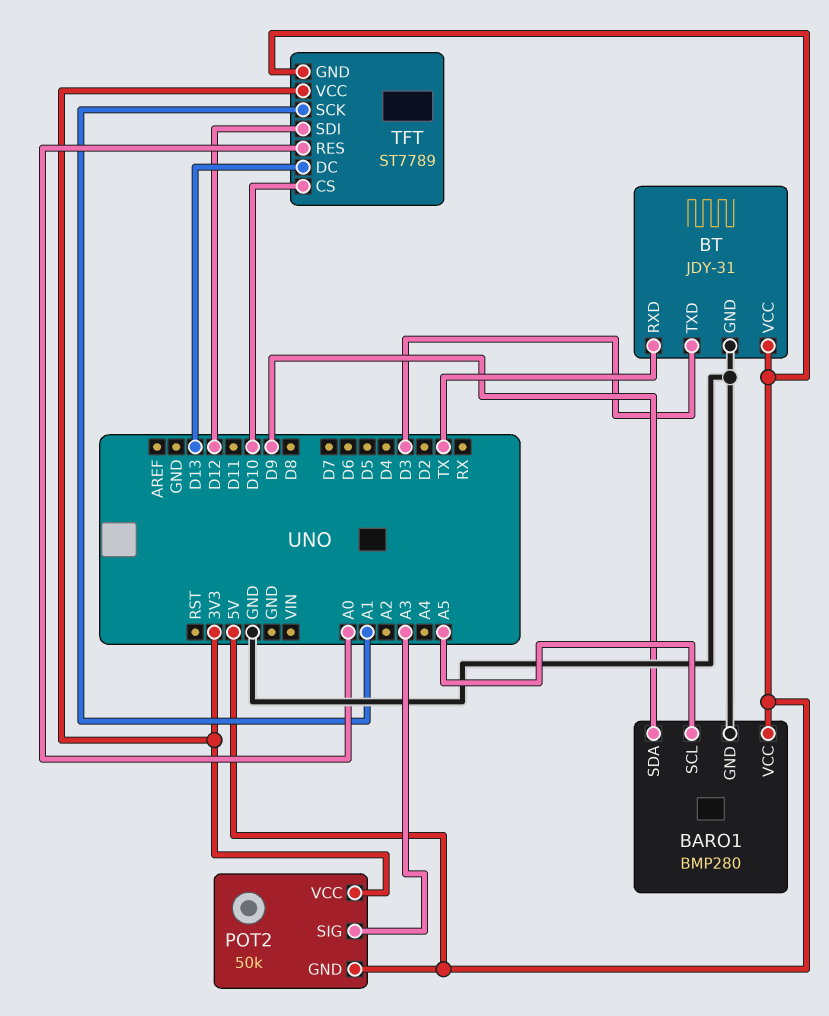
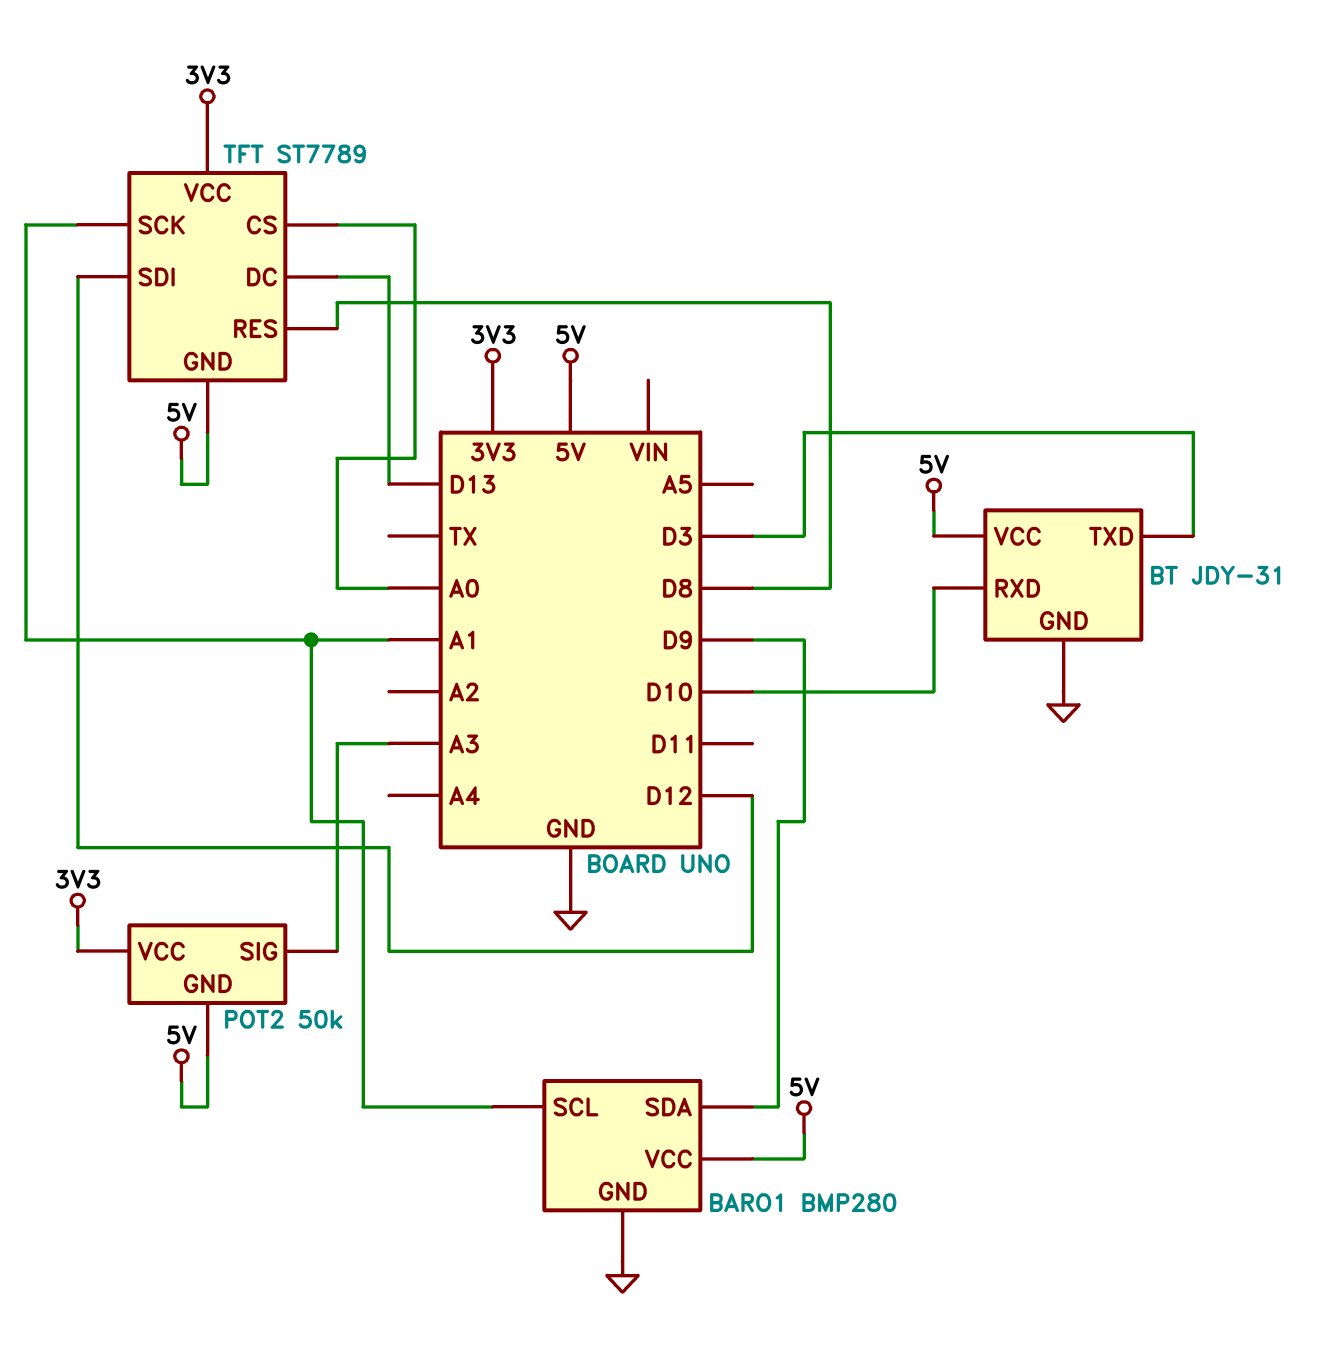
BARO1 pin SCL: A5 -> A1
BT pin RXD: TX -> D10
TFT pin CS: D10 -> A0
TFT pin RES: A0 -> D8

